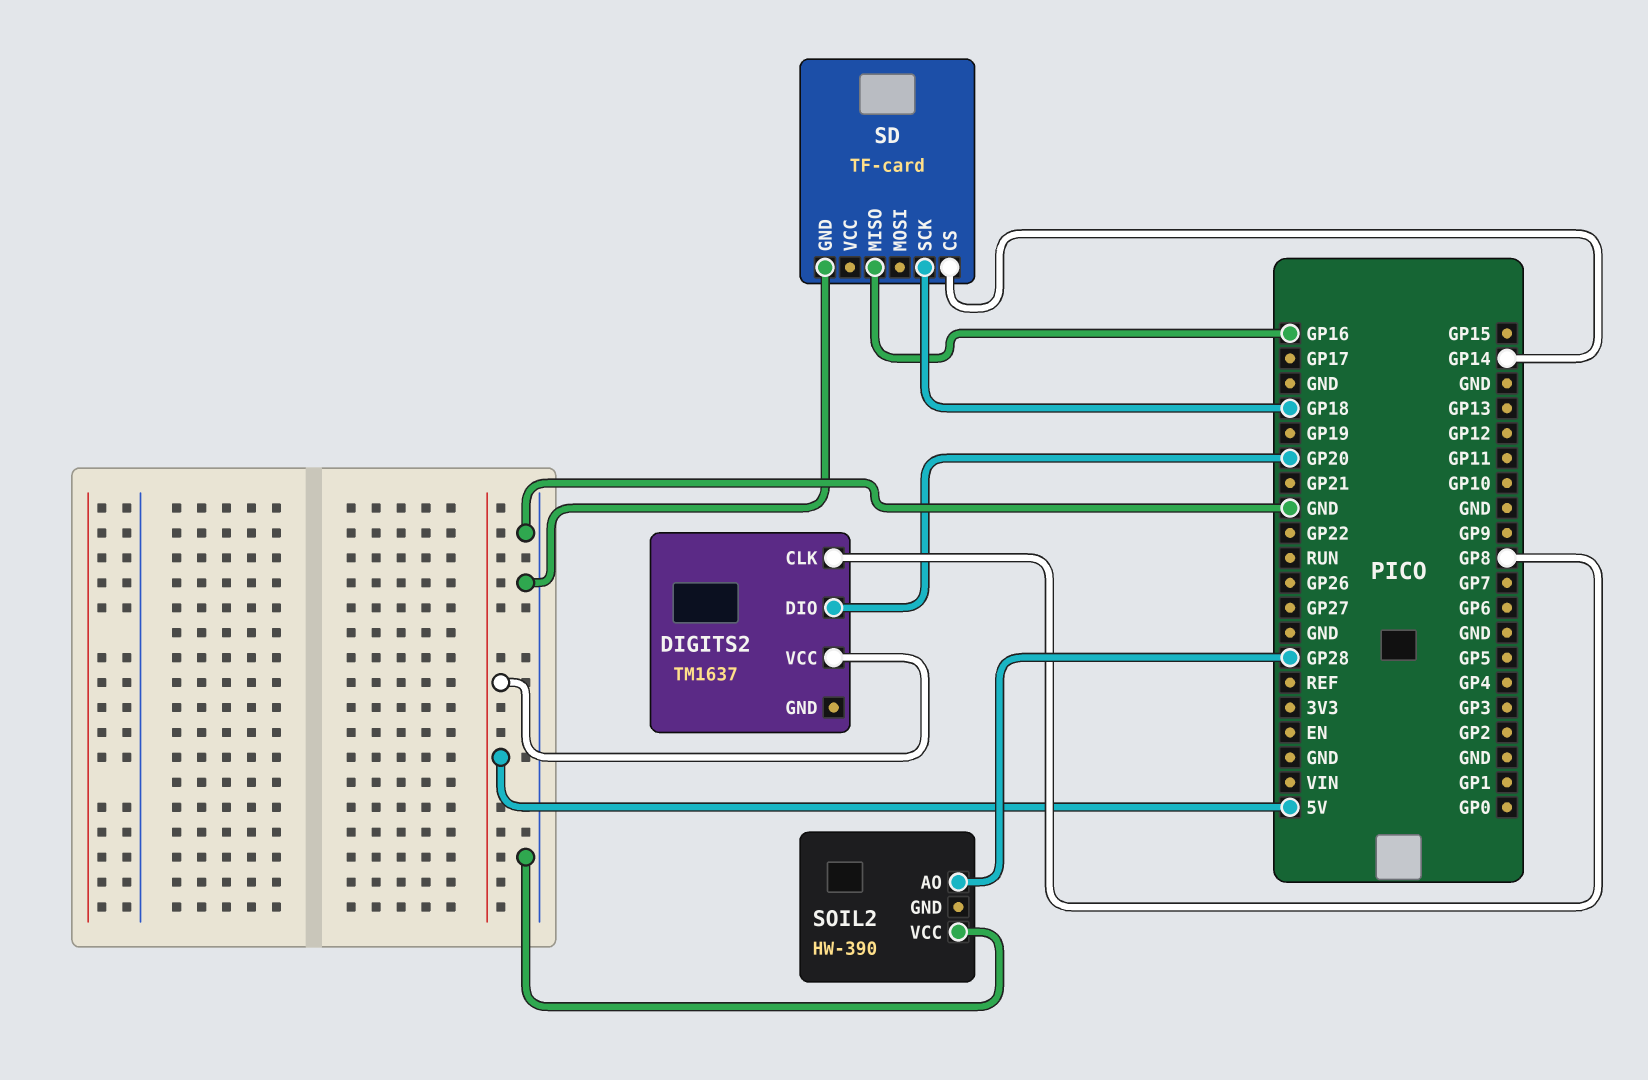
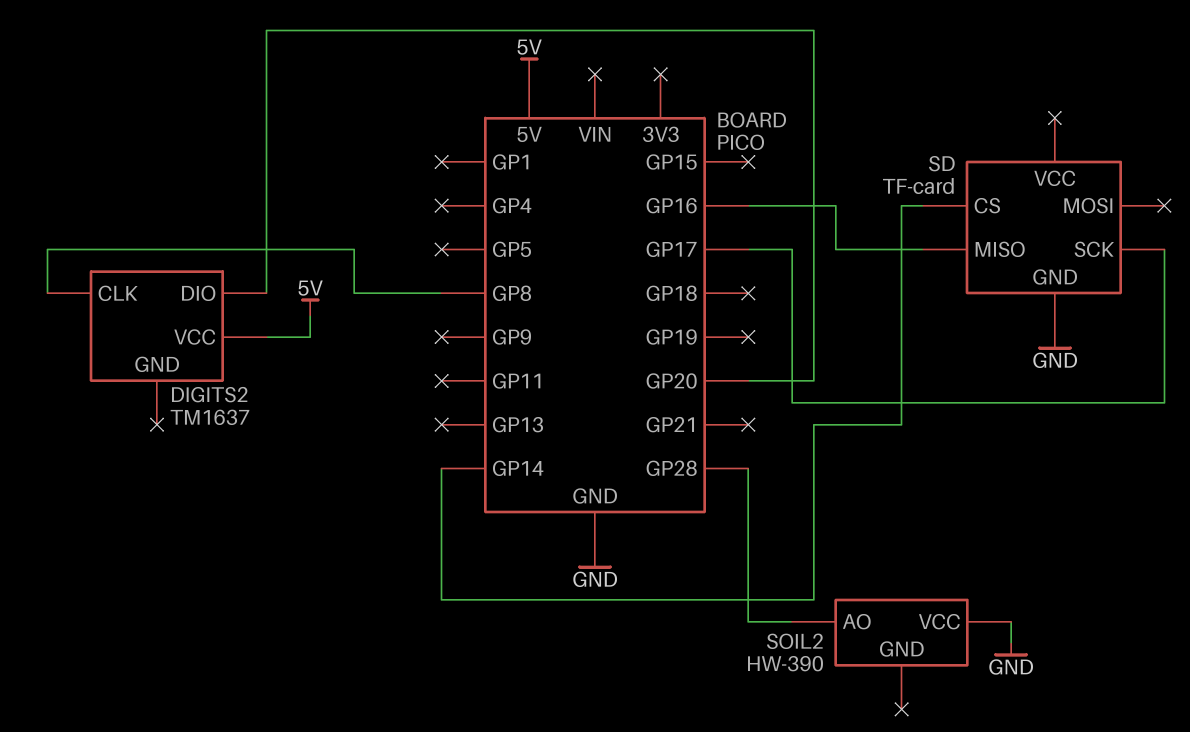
SD pin SCK: GP18 -> GP17

